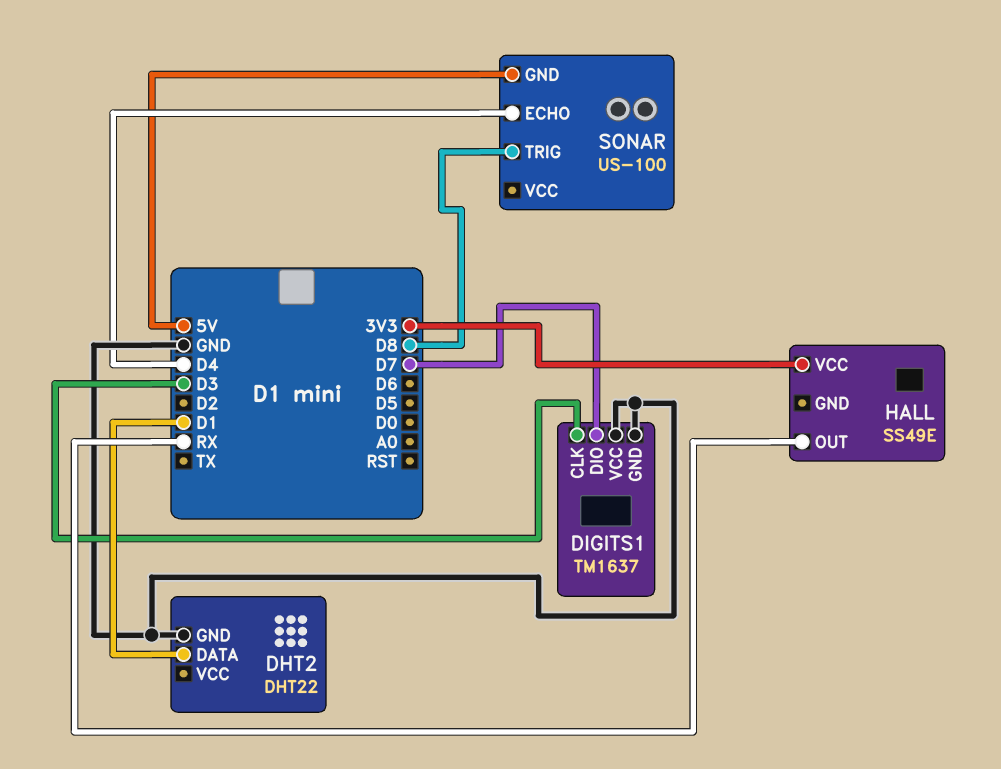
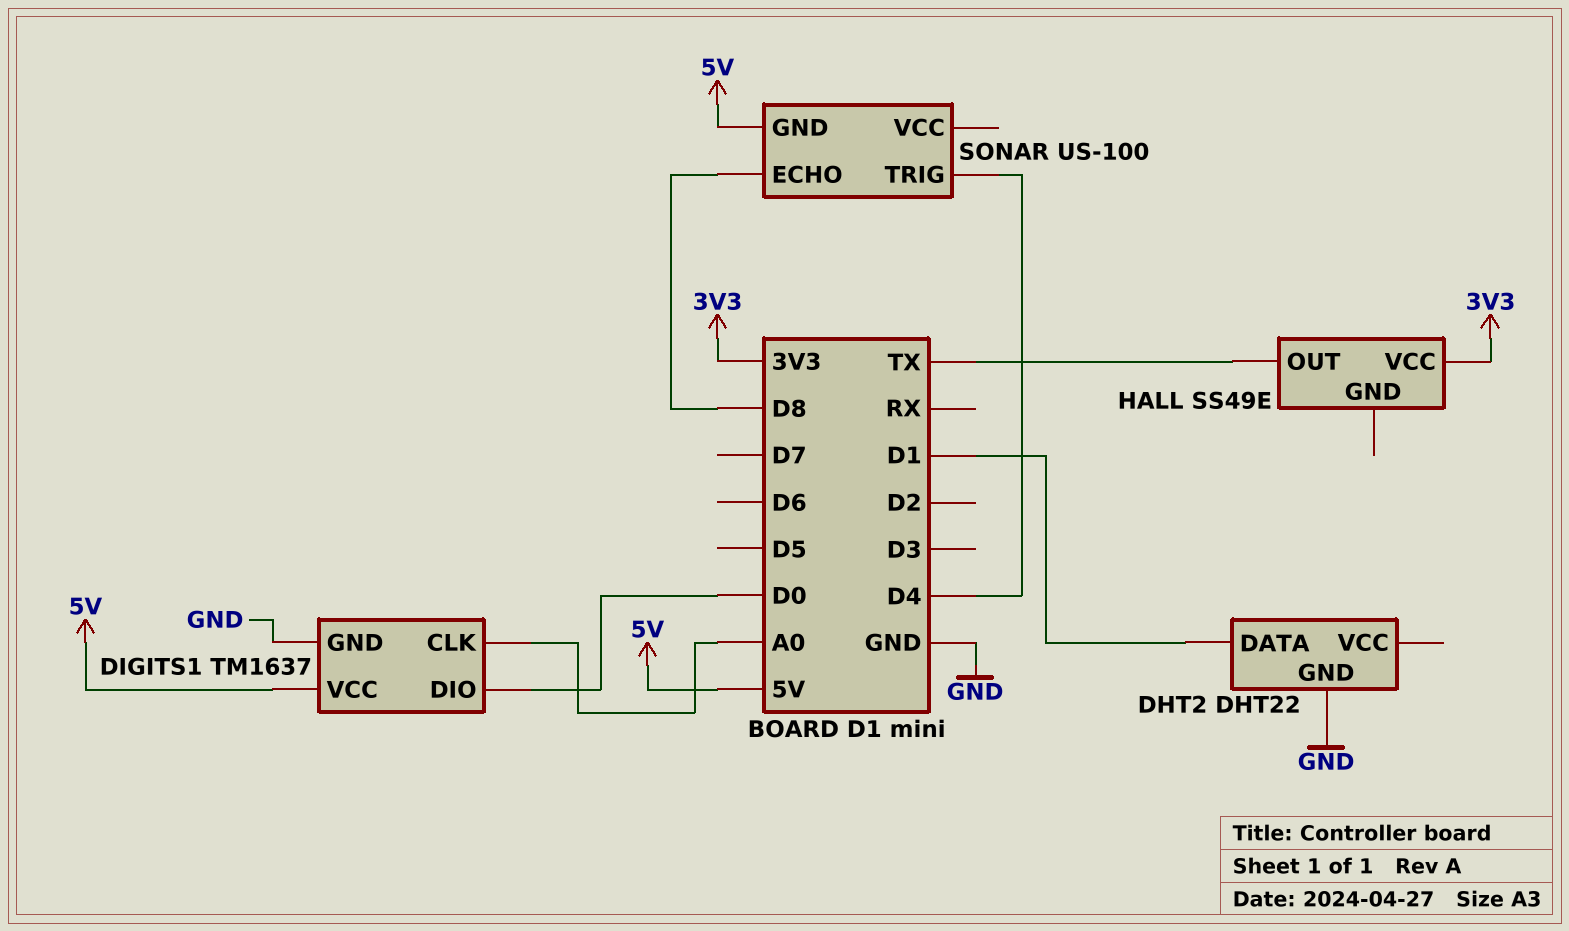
DIGITS1 pin CLK: D3 -> A0
DIGITS1 pin DIO: D7 -> D0
DIGITS1 pin VCC: GND -> 5V
HALL pin OUT: RX -> TX
SONAR pin ECHO: D4 -> D8
SONAR pin TRIG: D8 -> D4

